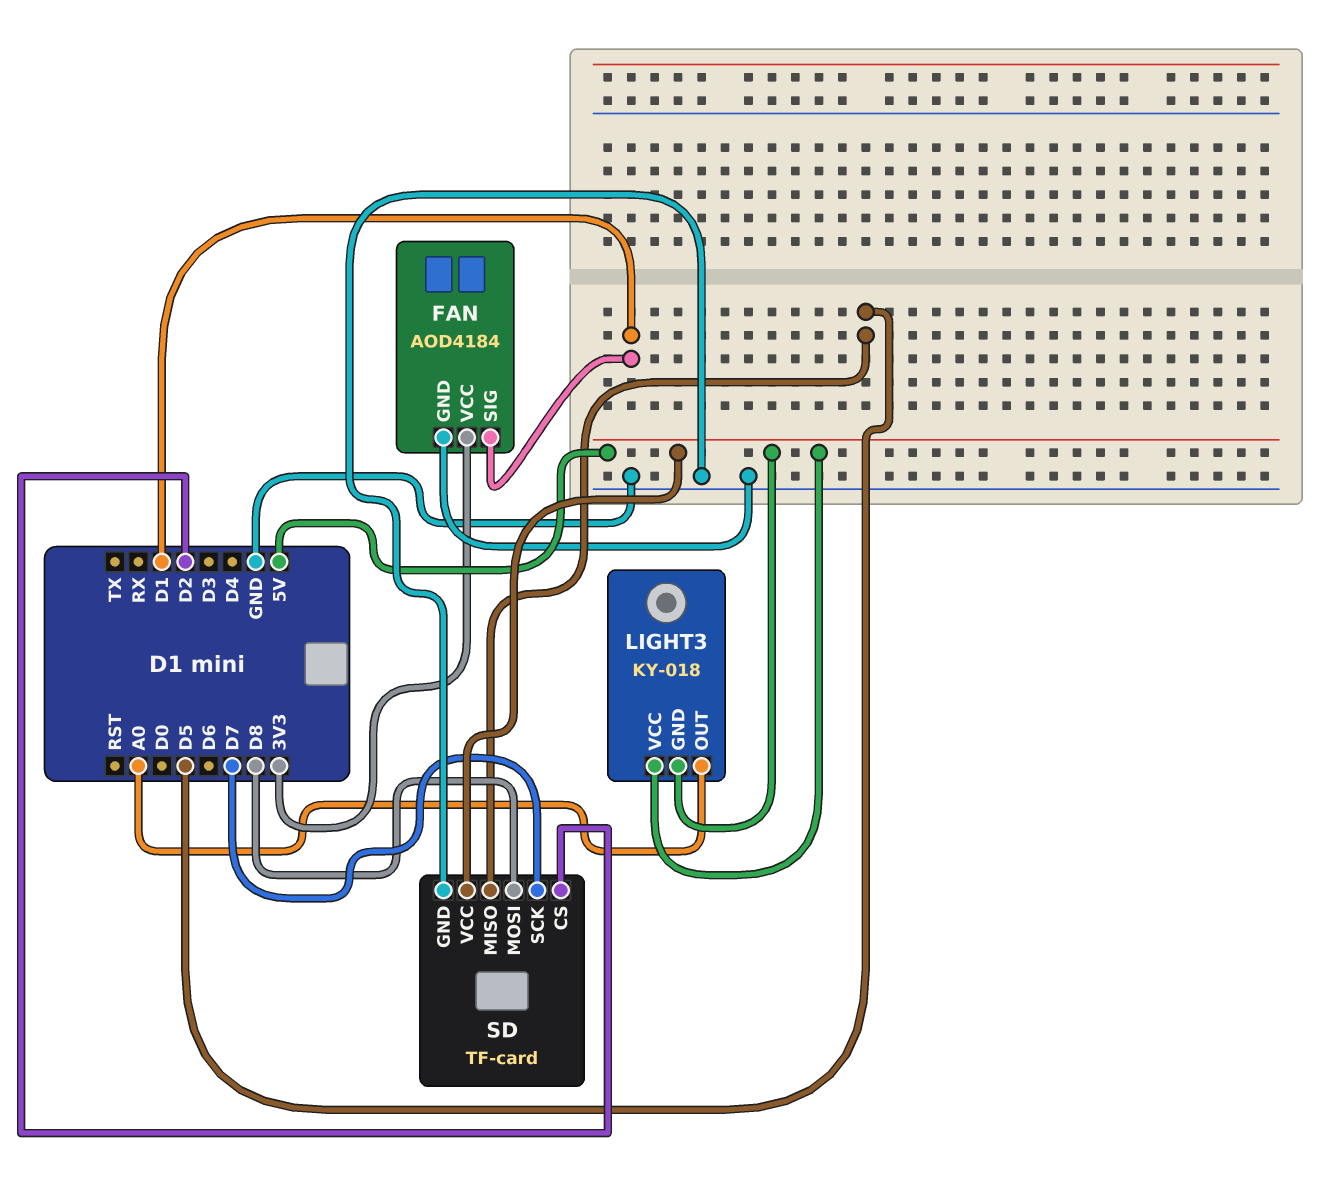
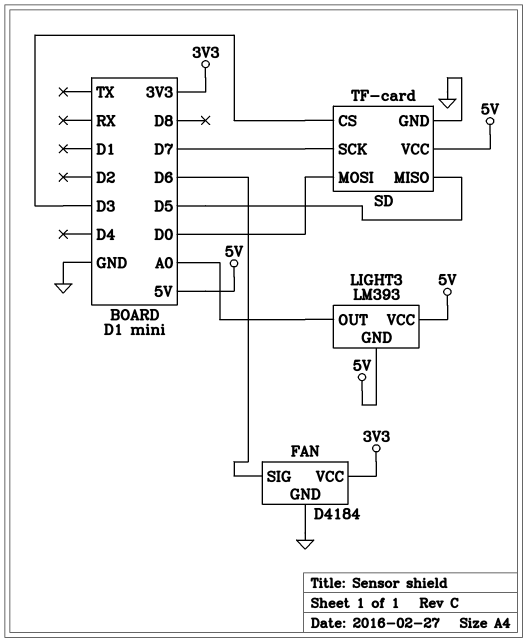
FAN: AOD4184 -> D4184
FAN pin SIG: D1 -> D6
LIGHT3: KY-018 -> LM393
SD pin CS: D2 -> D3
SD pin MOSI: D8 -> D0

